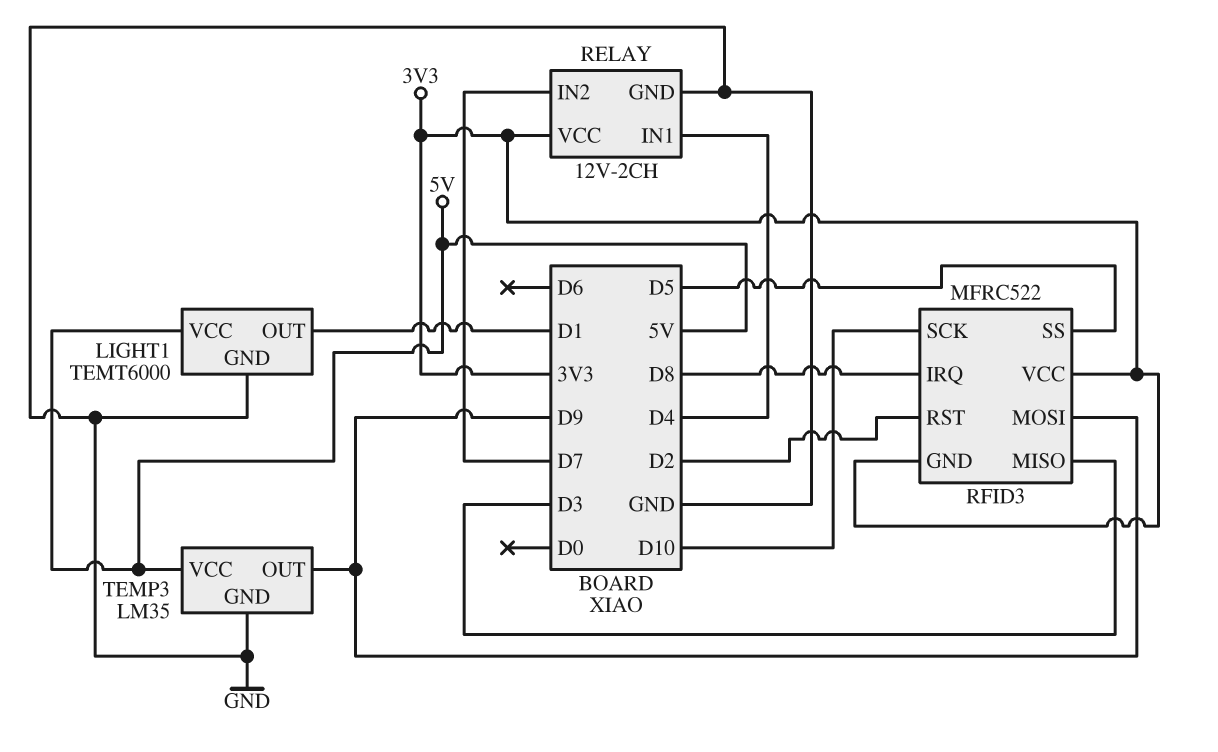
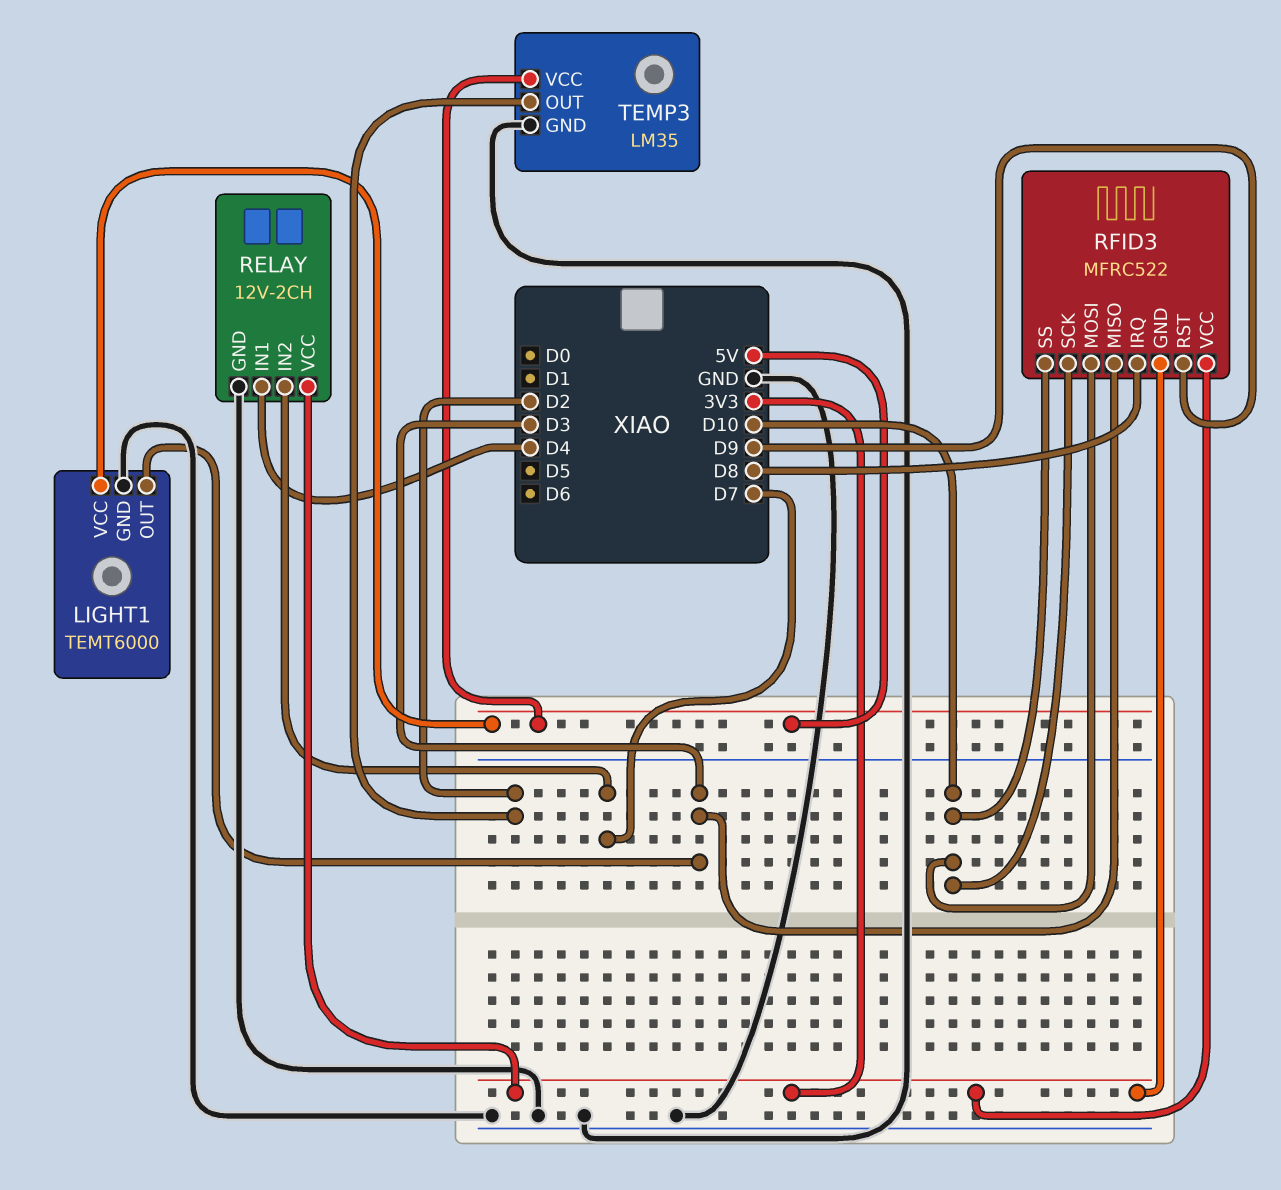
LIGHT1 pin OUT: D1 -> D3
RFID3 pin MOSI: D9 -> D10
RFID3 pin RST: D2 -> D9
RFID3 pin SS: D5 -> D10
TEMP3 pin OUT: D9 -> D2

